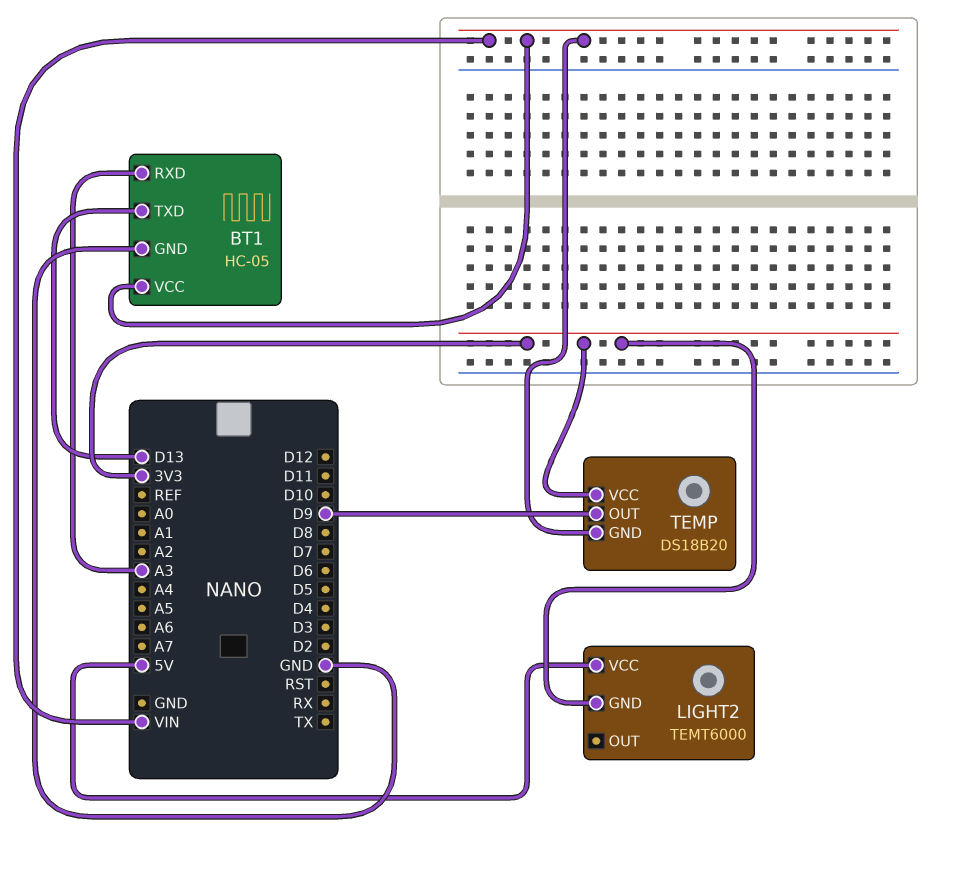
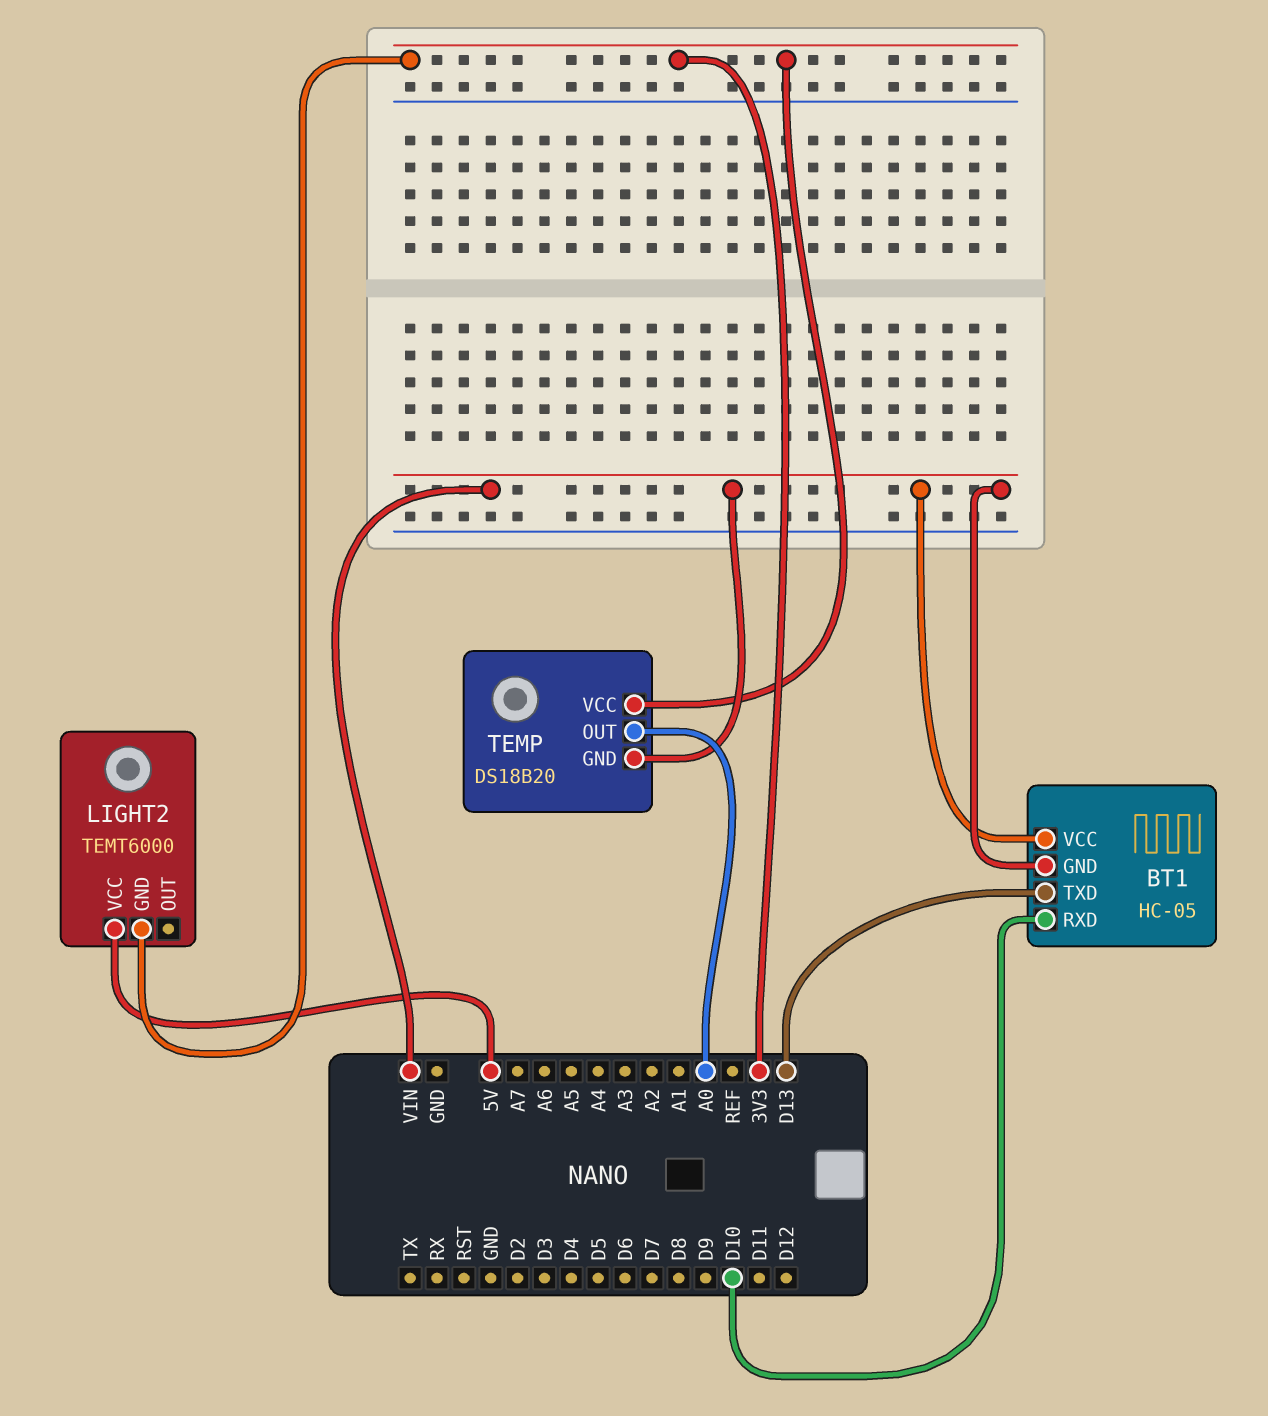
BT1 pin GND: GND -> VIN
BT1 pin RXD: A3 -> D10
TEMP pin OUT: D9 -> A0

